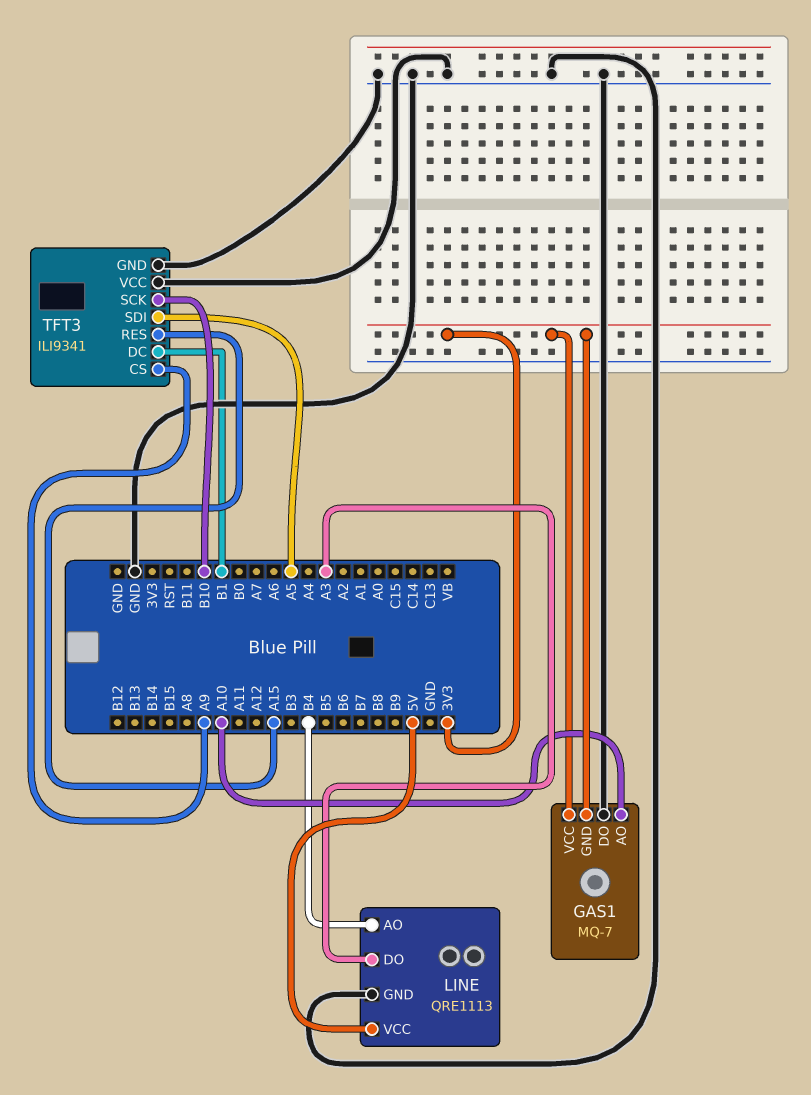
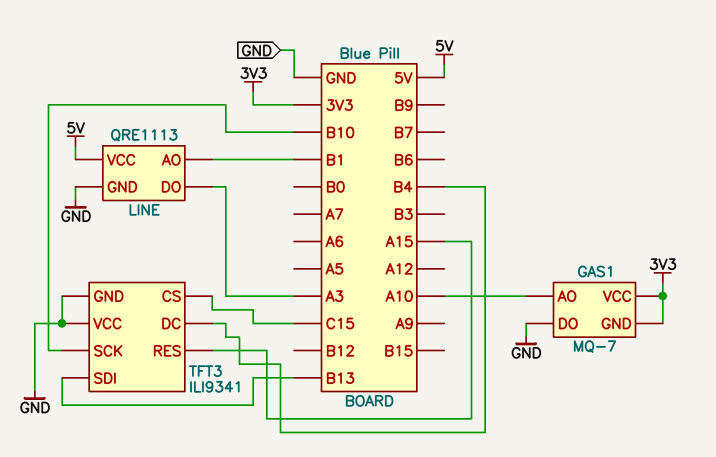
LINE pin AO: B4 -> B1
TFT3 pin CS: A9 -> C15
TFT3 pin DC: B1 -> B4
TFT3 pin SDI: A5 -> B13

